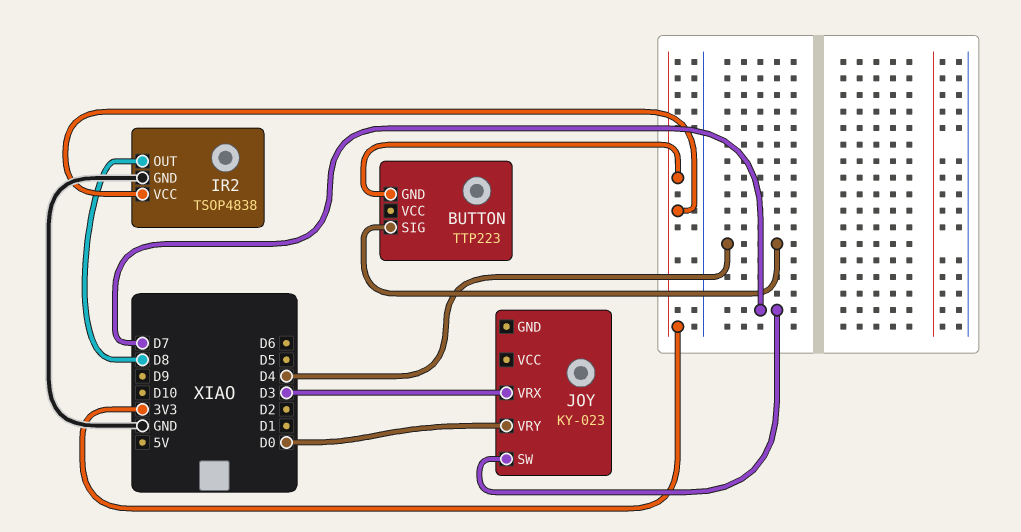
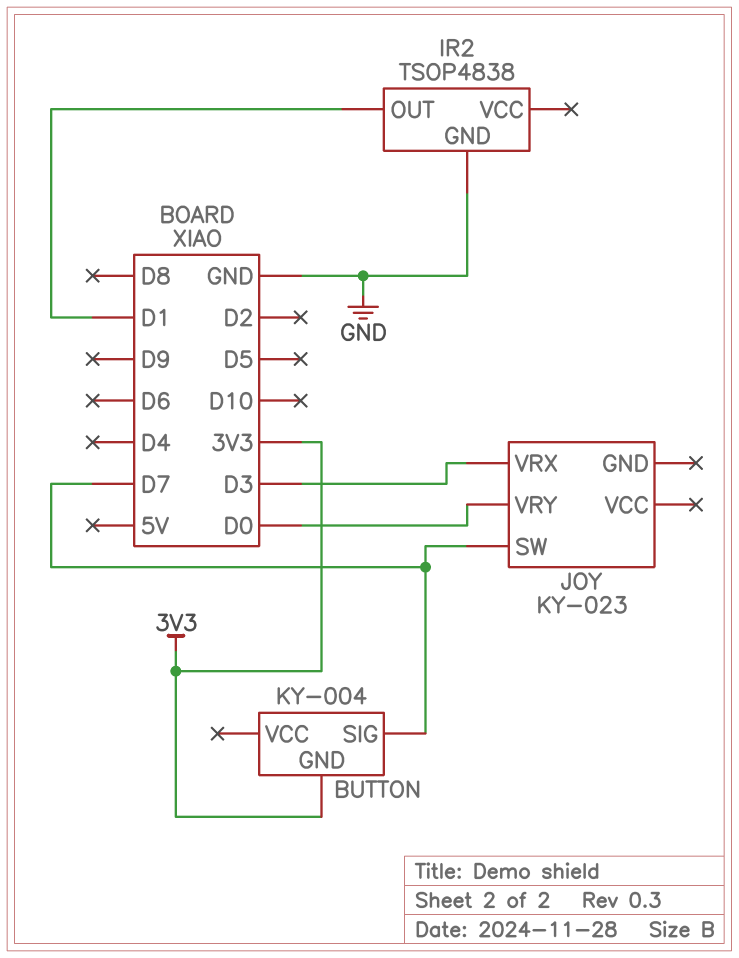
BUTTON: TTP223 -> KY-004
BUTTON pin SIG: D4 -> D7
IR2 pin OUT: D8 -> D1
IR2 pin VCC: 3V3 -> none

